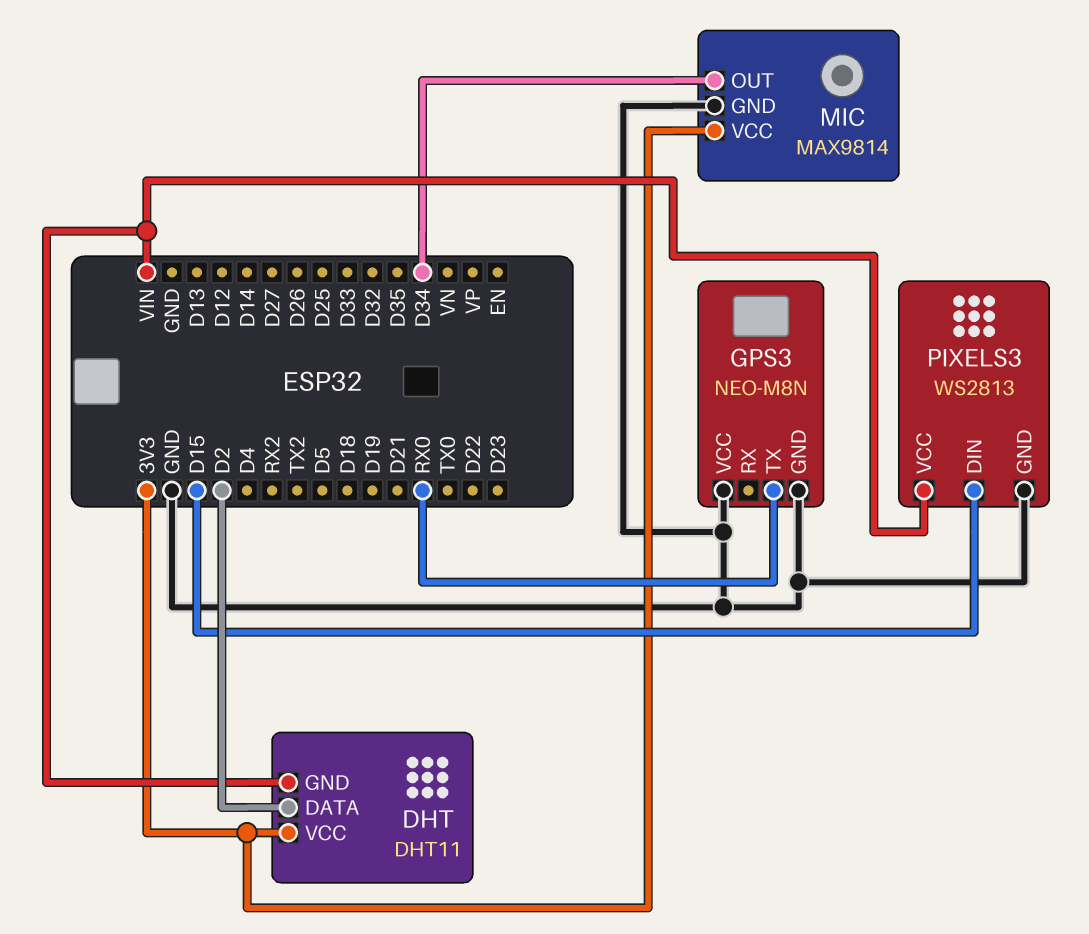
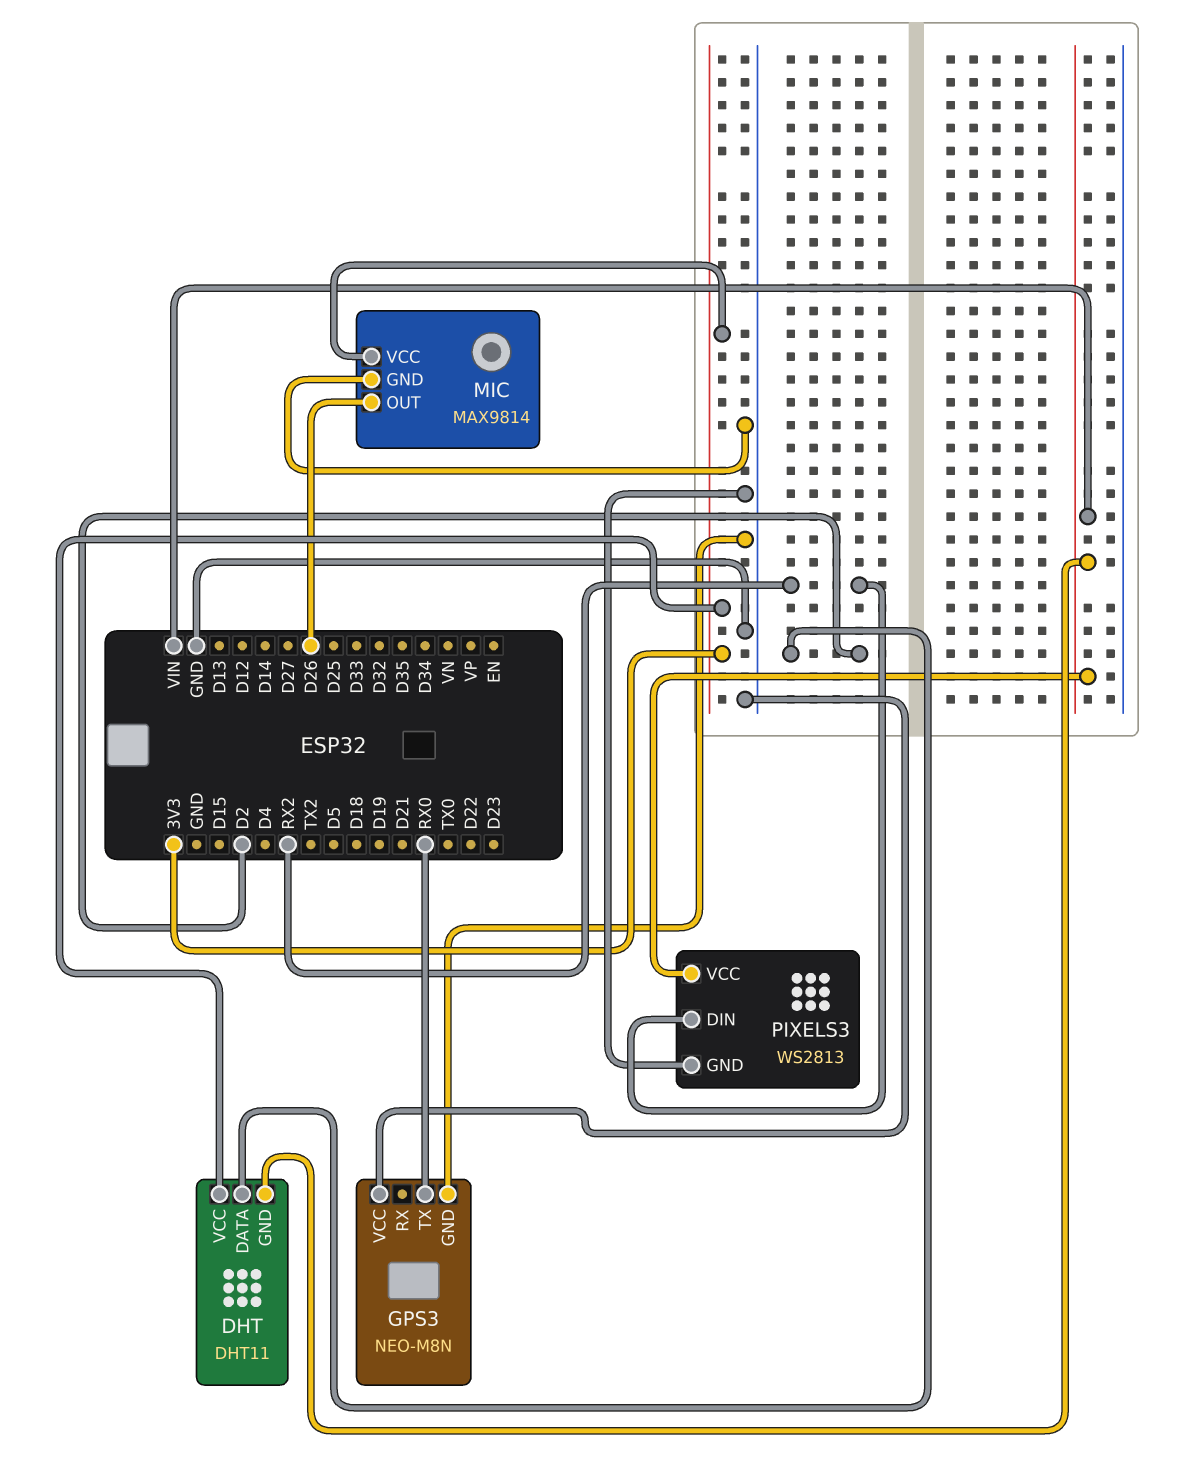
MIC pin OUT: D34 -> D26
PIXELS3 pin DIN: D15 -> RX2

